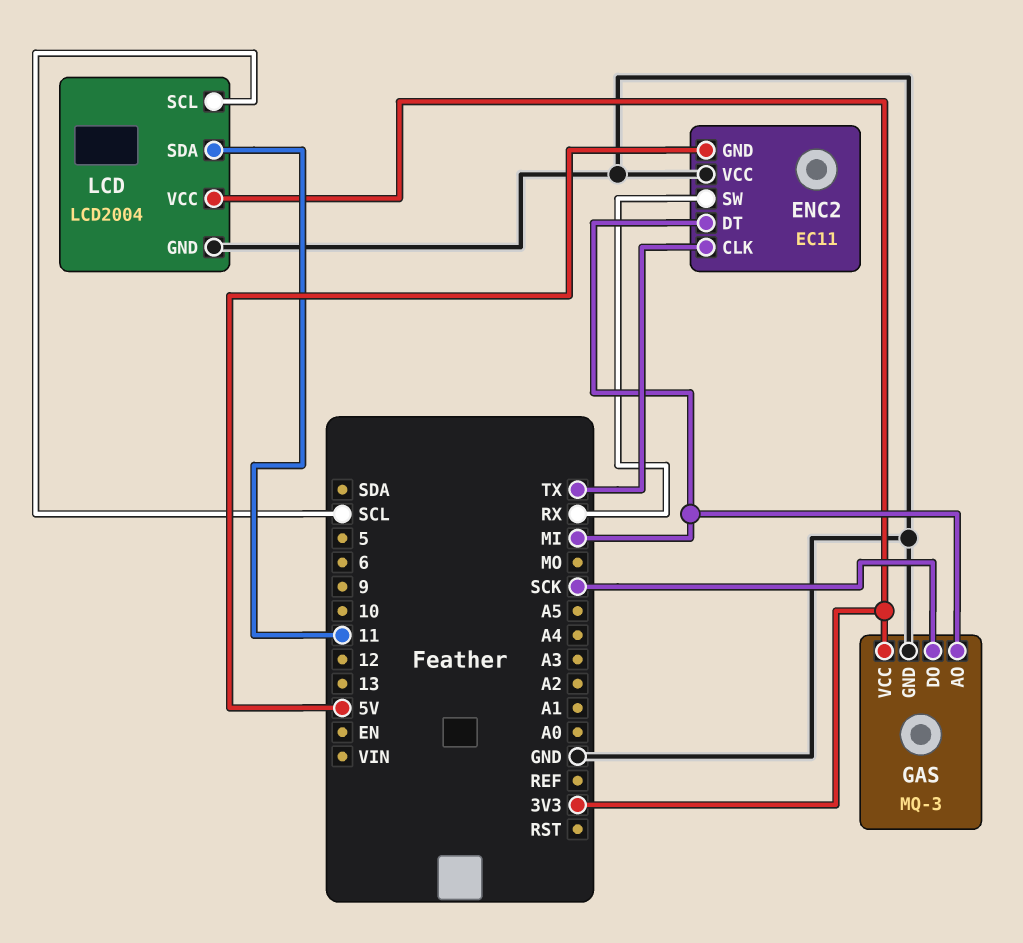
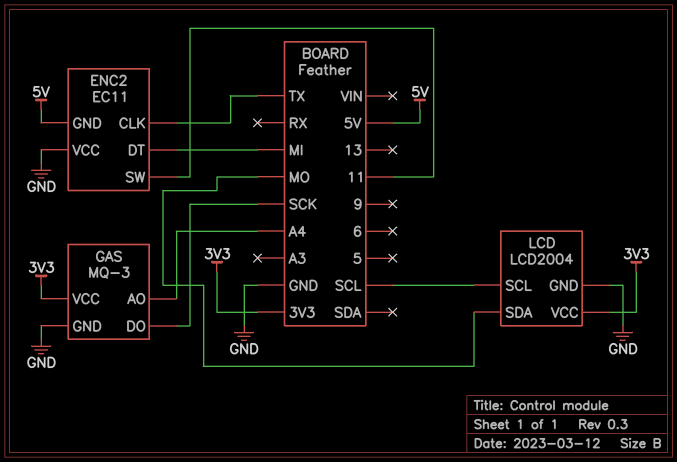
ENC2 pin SW: RX -> 11
GAS pin AO: MI -> A4
LCD pin SDA: 11 -> MO

